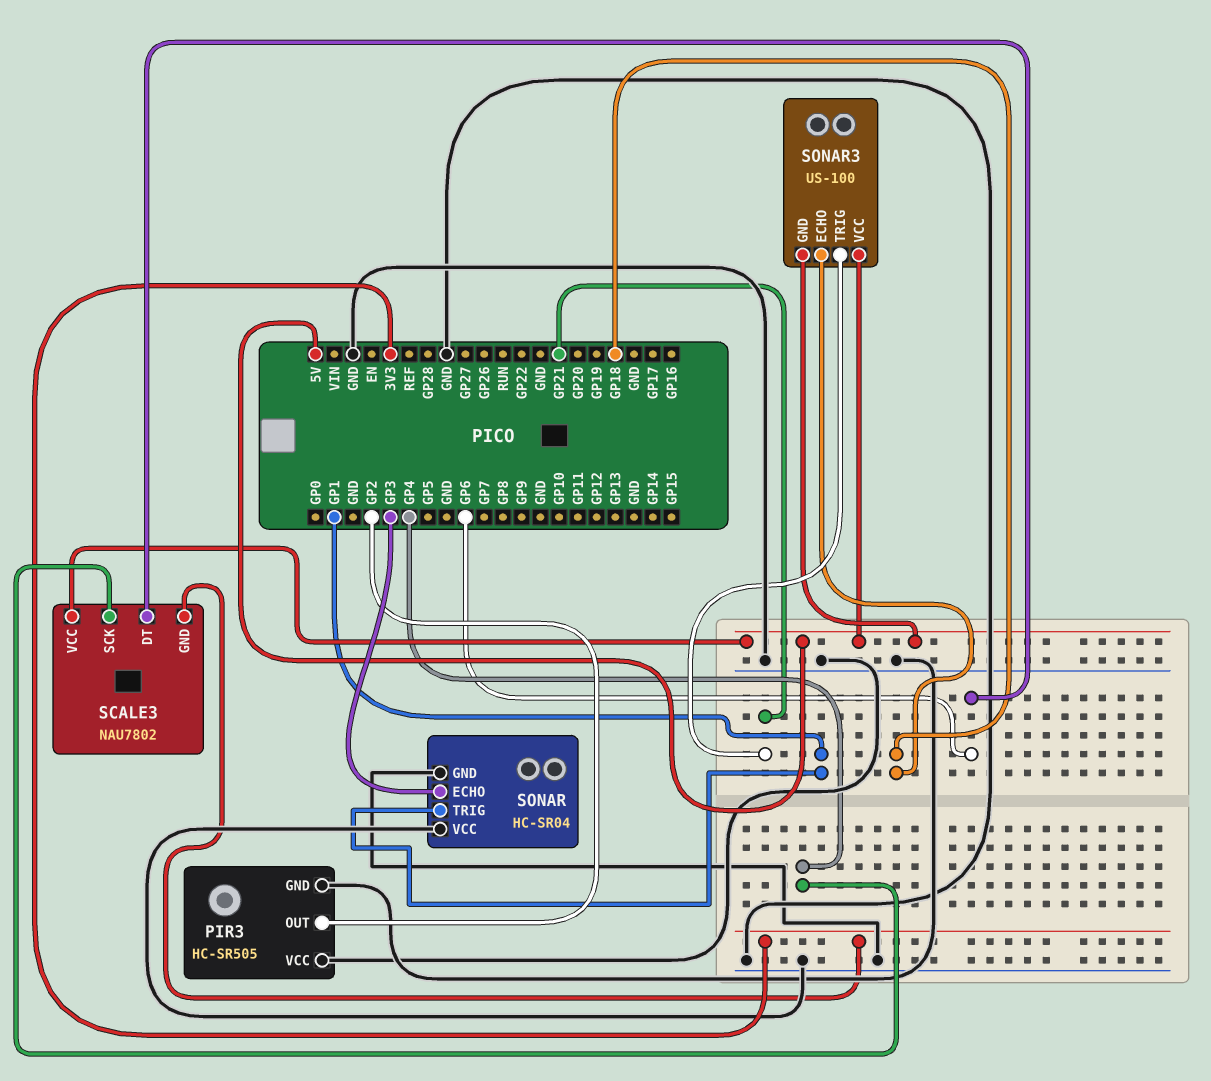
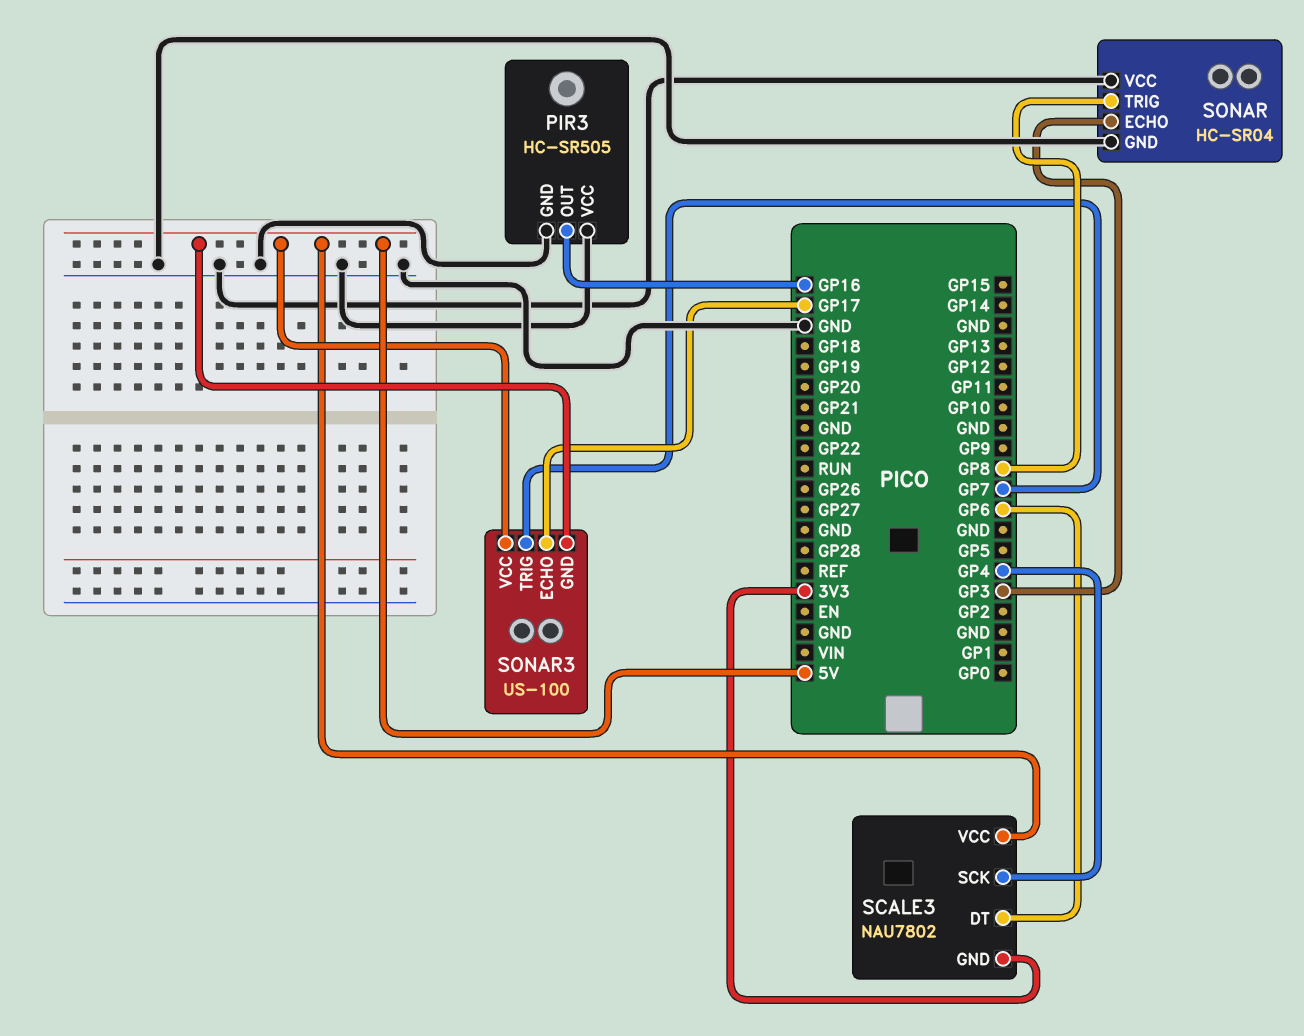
PIR3 pin OUT: GP2 -> GP16
SONAR pin TRIG: GP1 -> GP8
SONAR3 pin ECHO: GP18 -> GP17
SONAR3 pin TRIG: GP21 -> GP7

